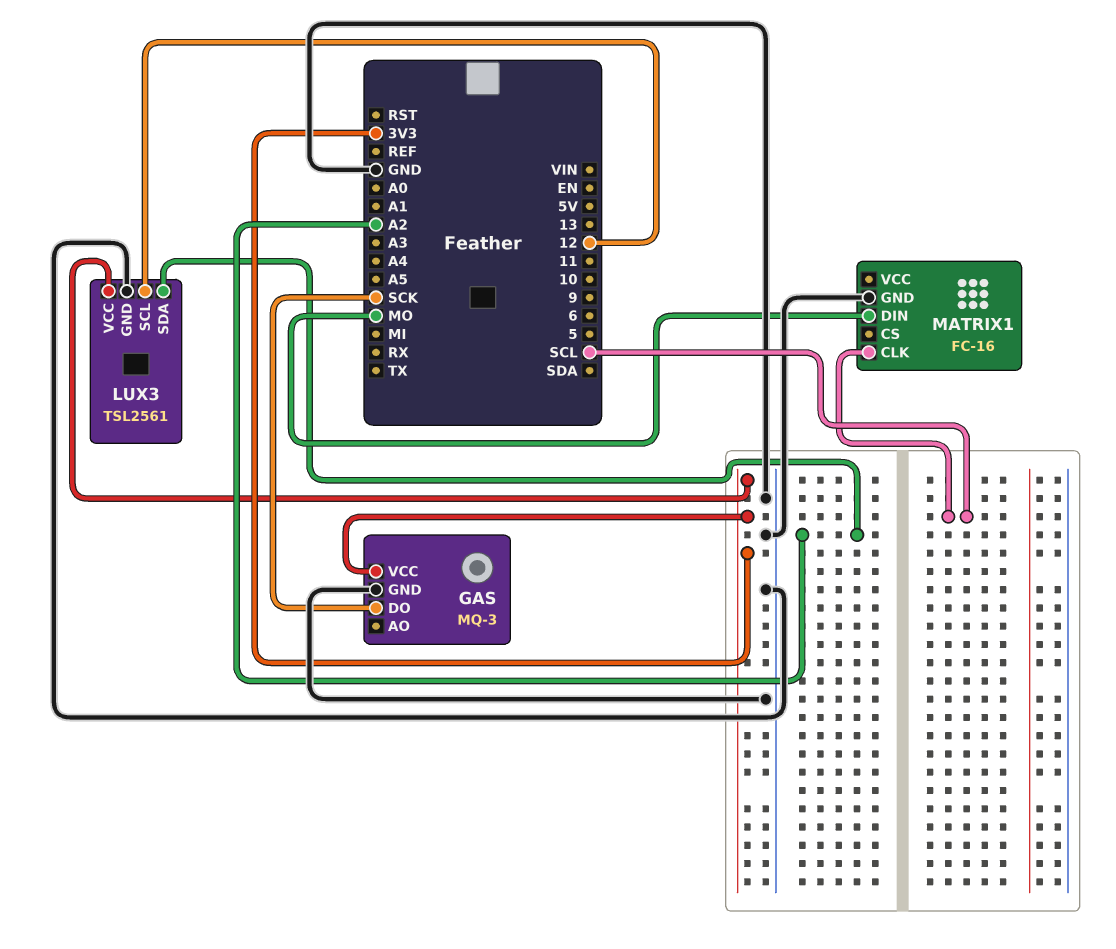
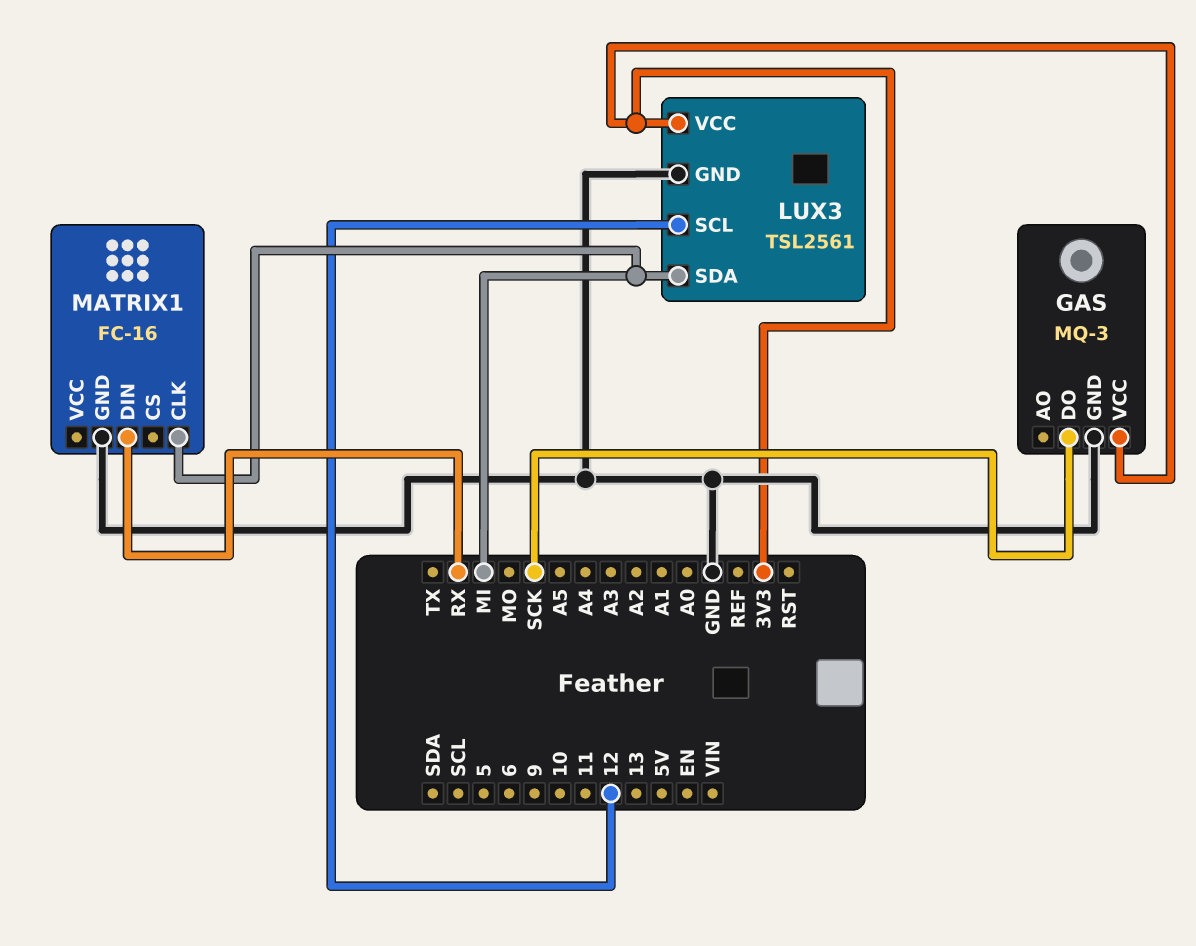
LUX3 pin SDA: A2 -> MI
MATRIX1 pin CLK: SCL -> MI
MATRIX1 pin DIN: MO -> RX

